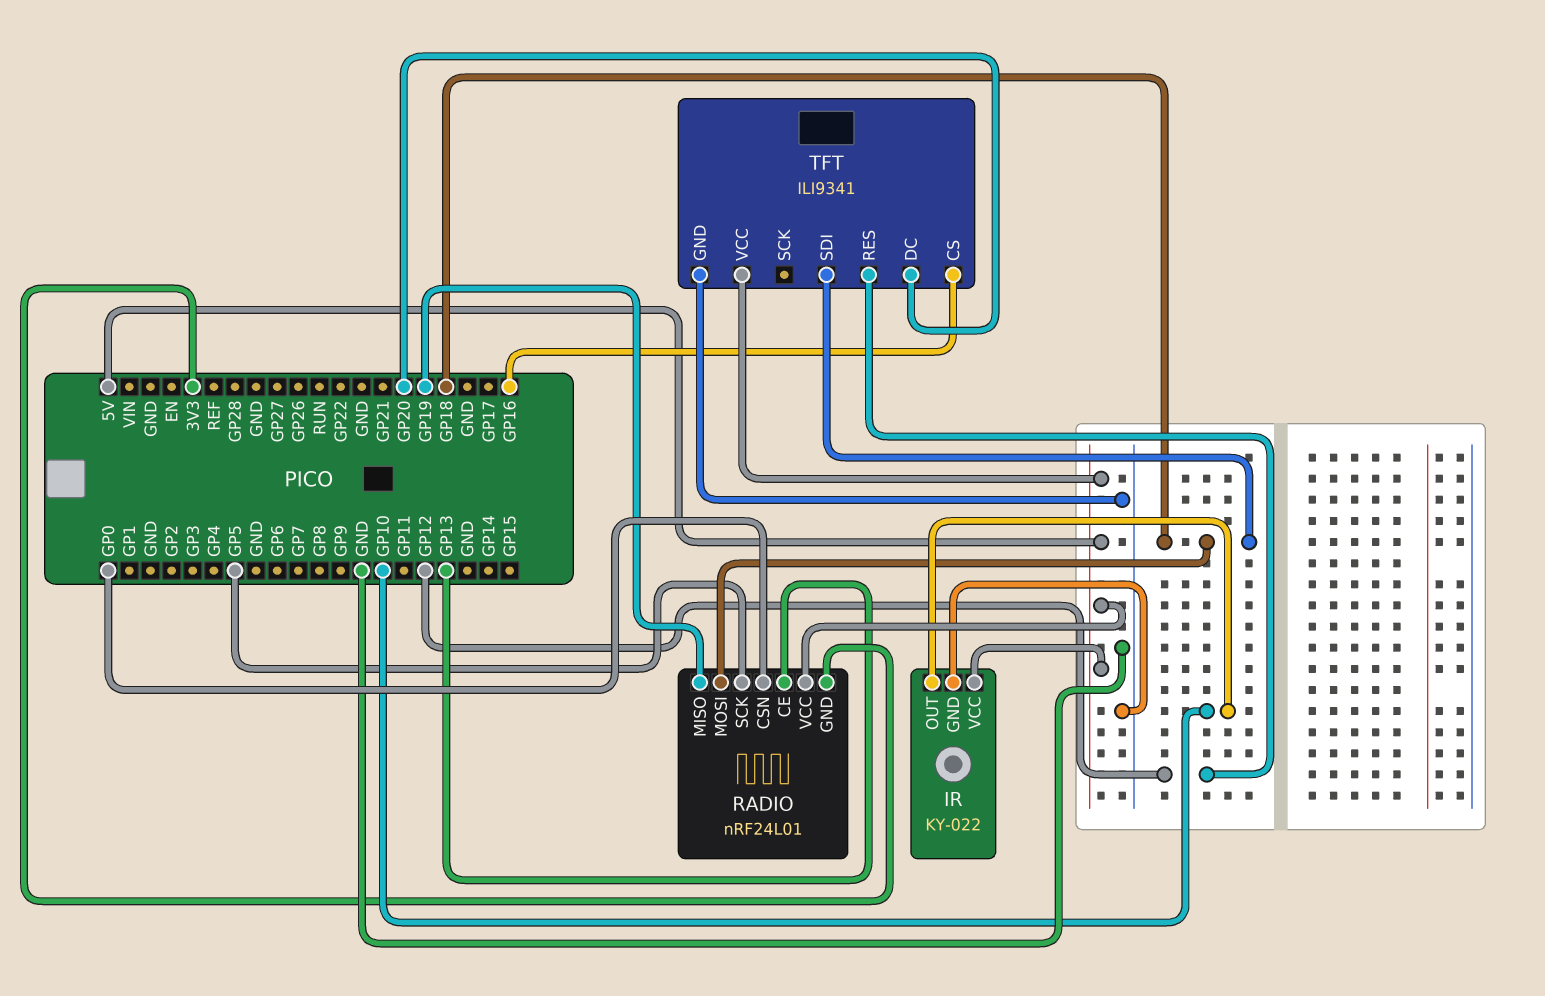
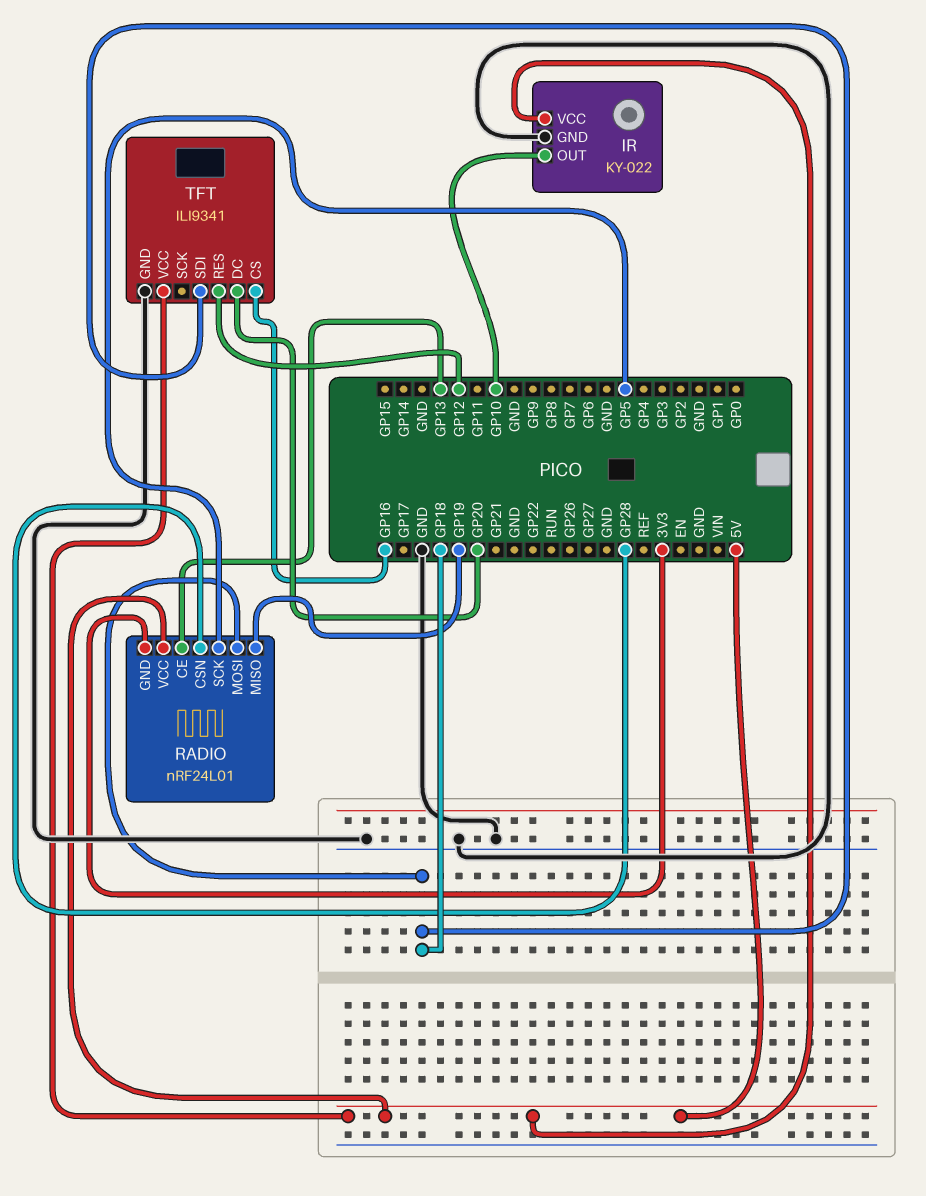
RADIO pin CSN: GP0 -> GP28

